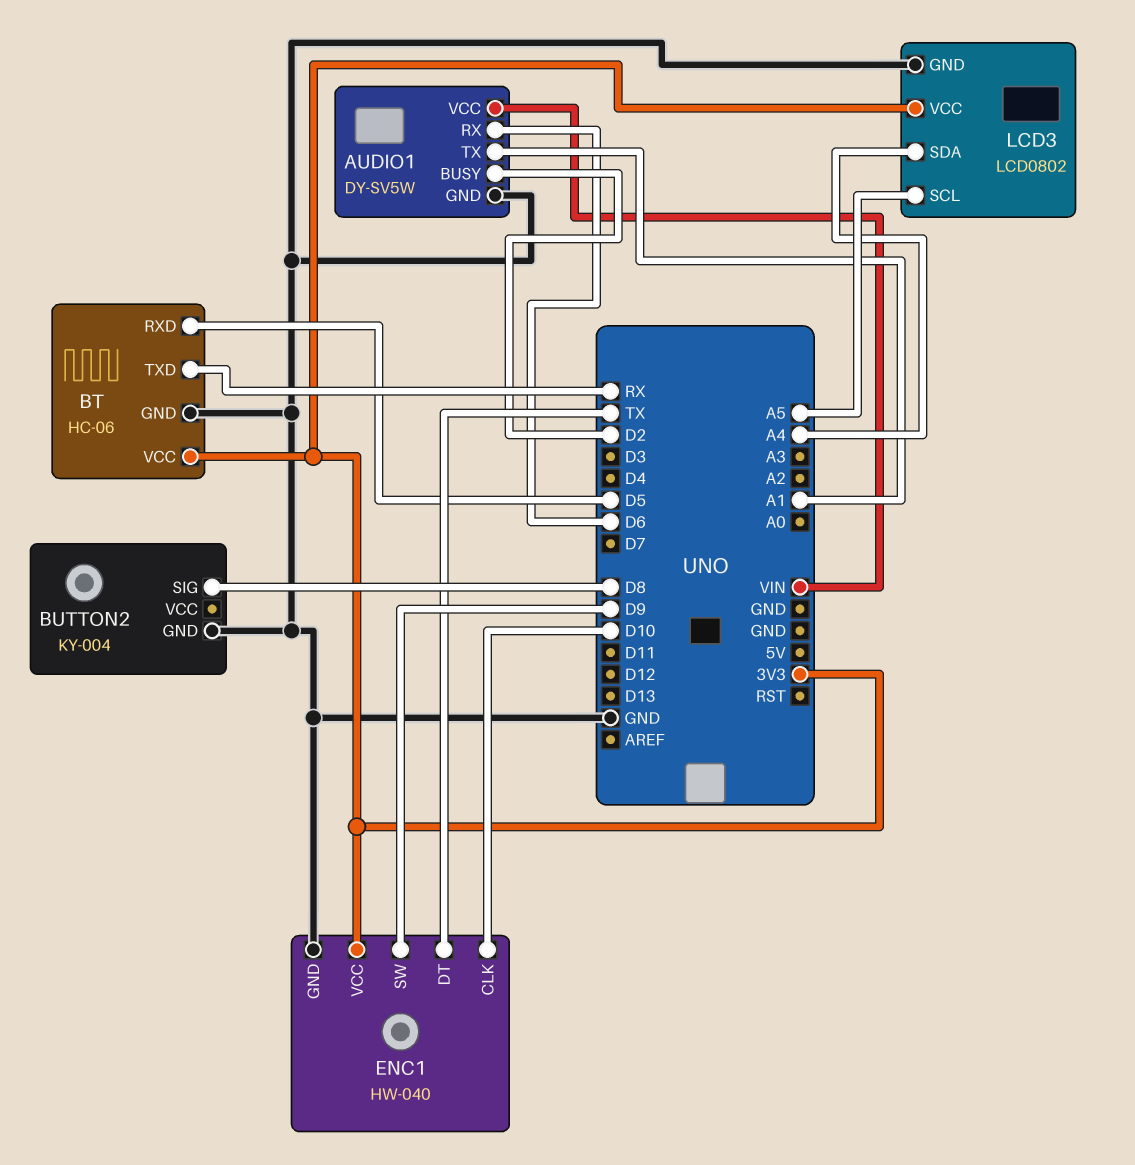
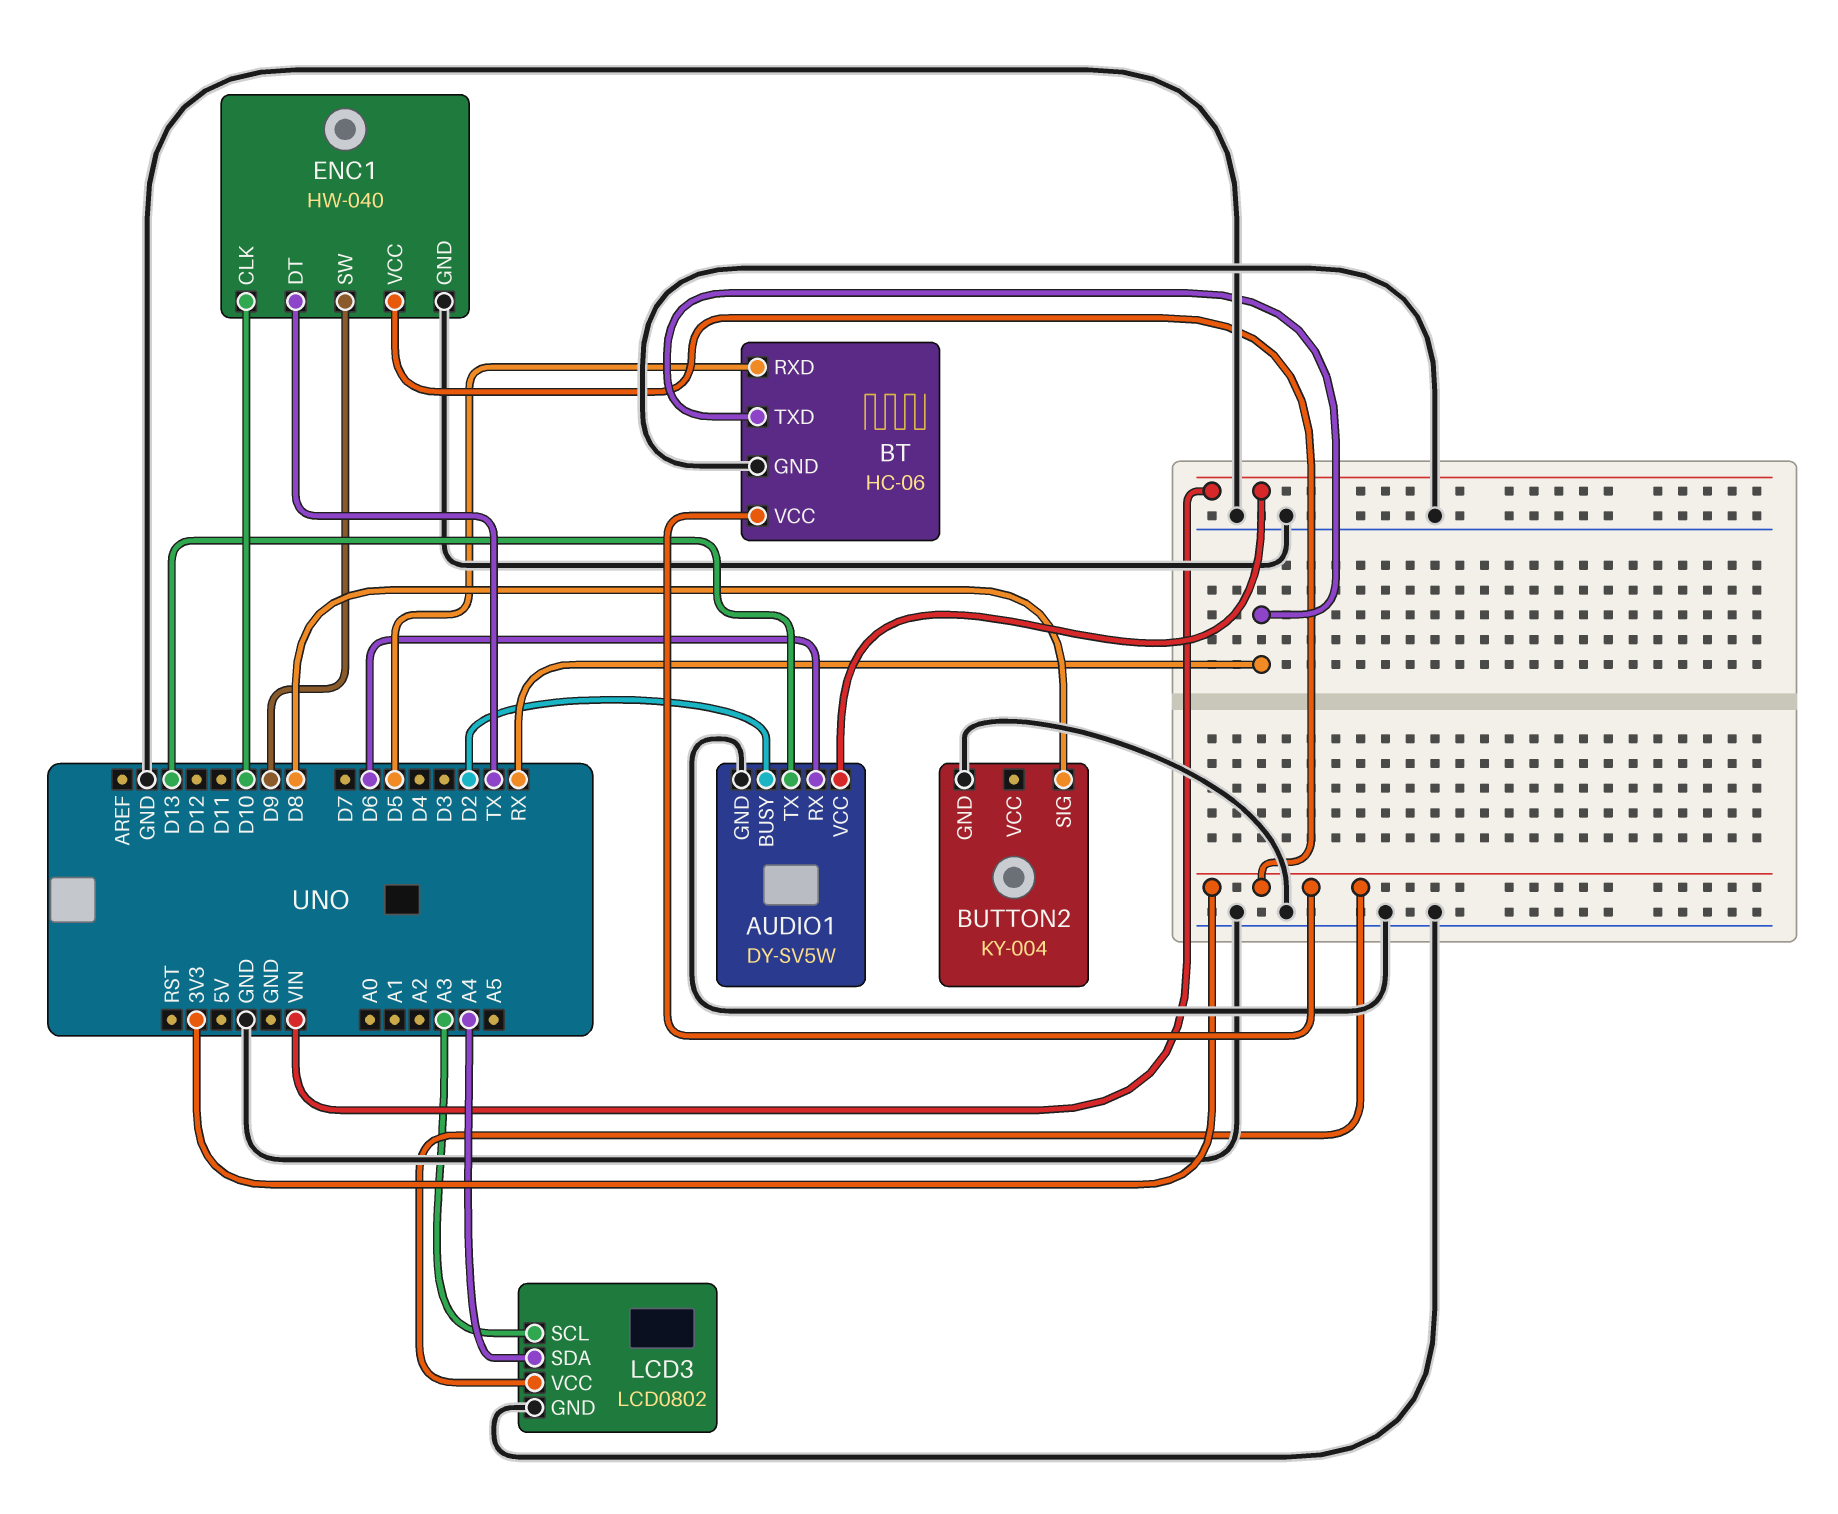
AUDIO1 pin TX: A1 -> D13
LCD3 pin SCL: A5 -> A3

